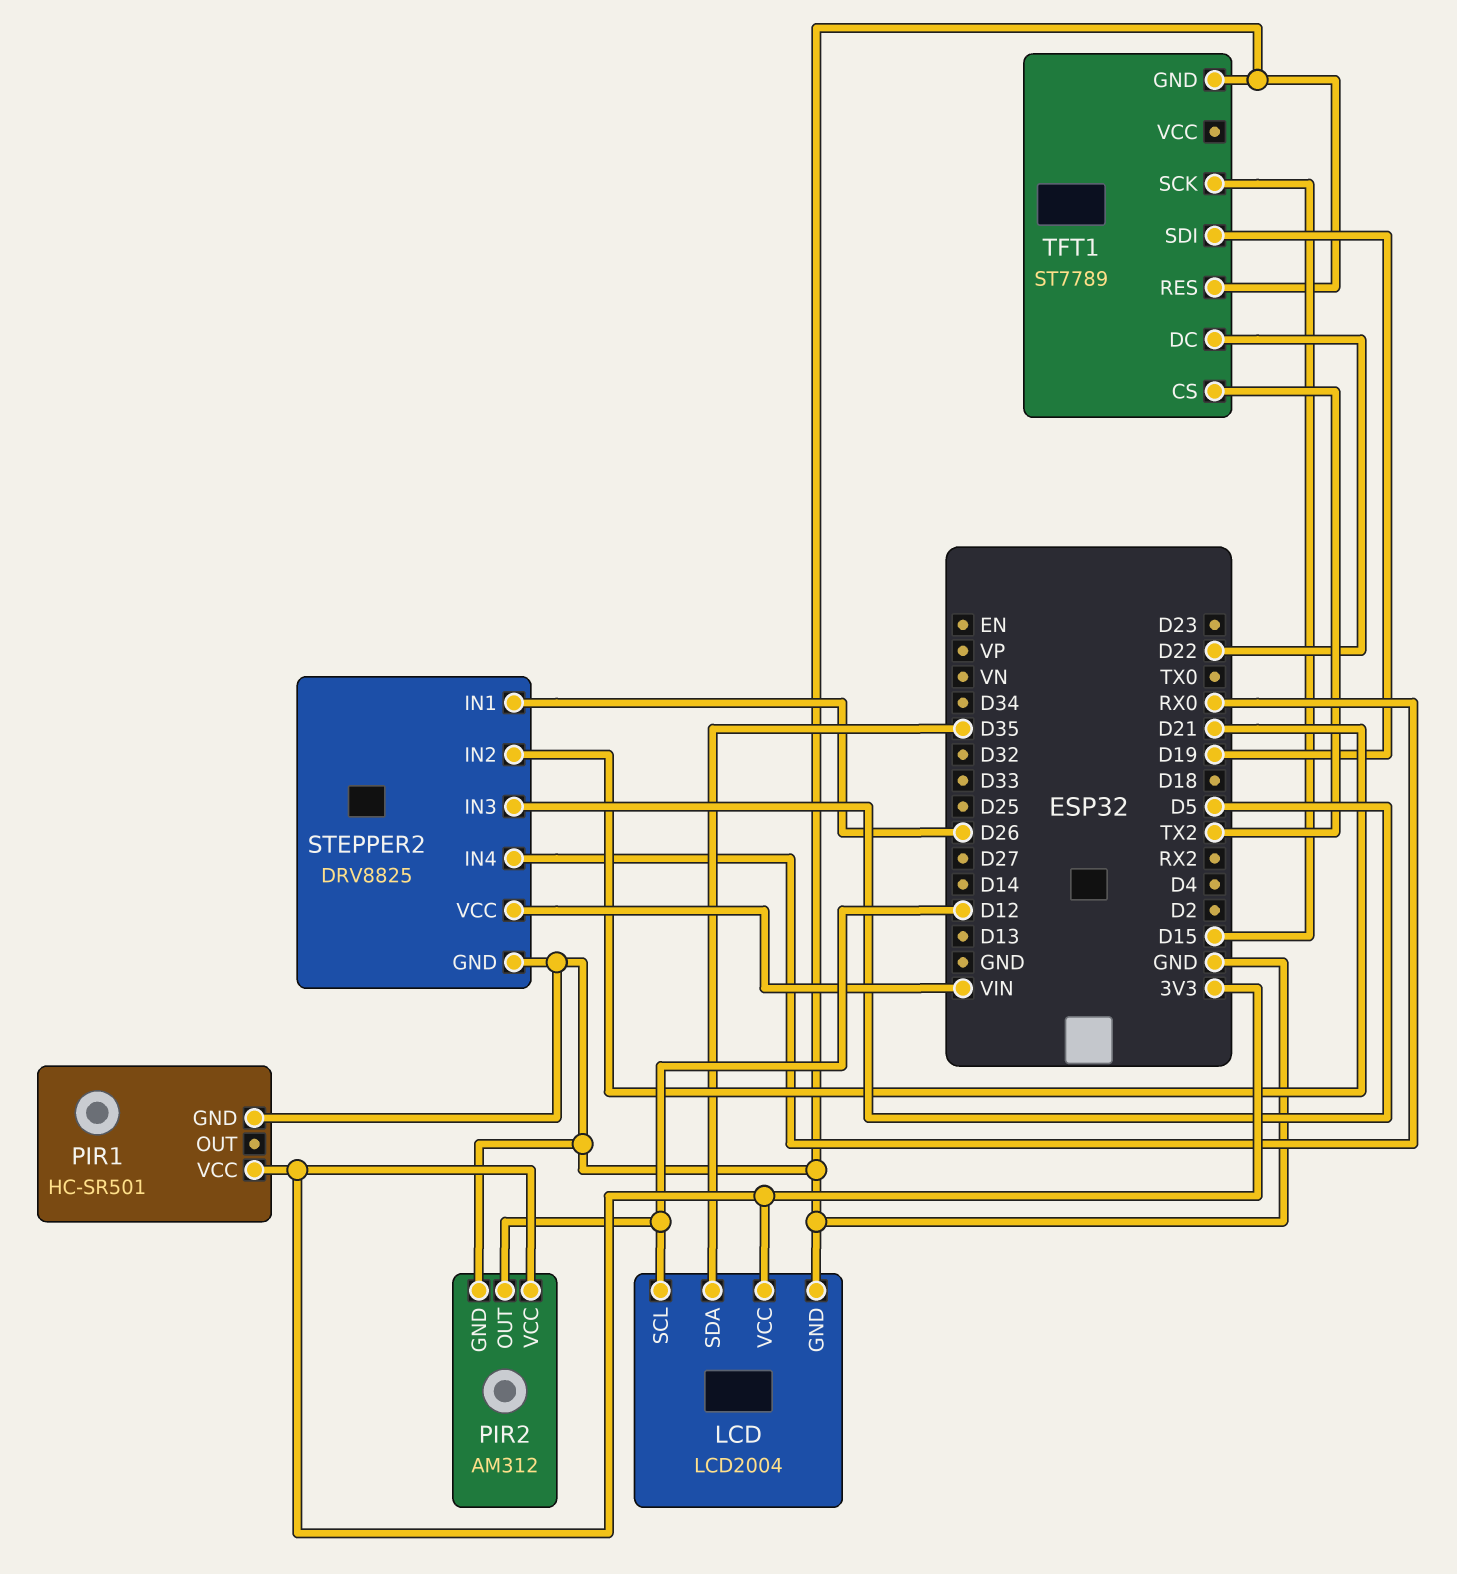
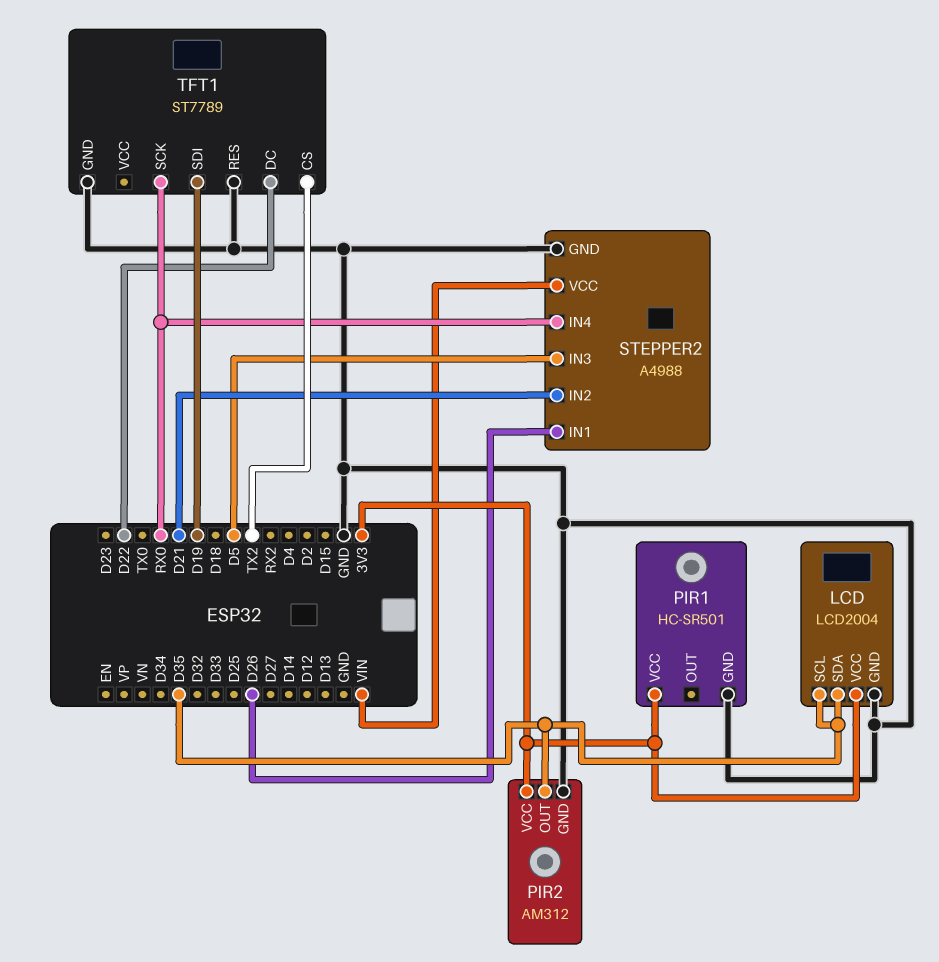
LCD pin SCL: D12 -> D35
PIR2 pin OUT: D12 -> D35
STEPPER2: DRV8825 -> A4988
TFT1 pin SCK: D15 -> RX0

